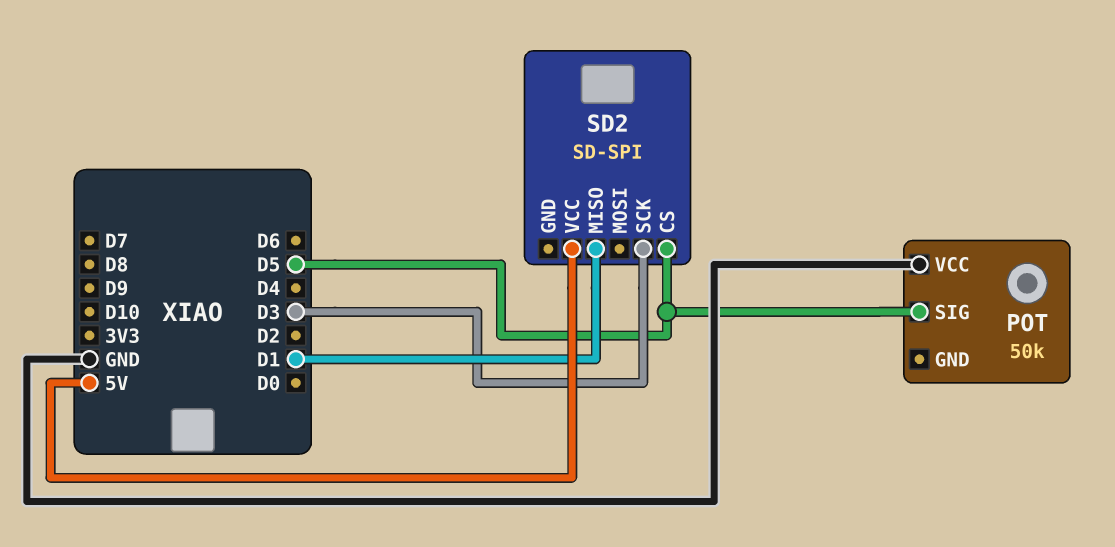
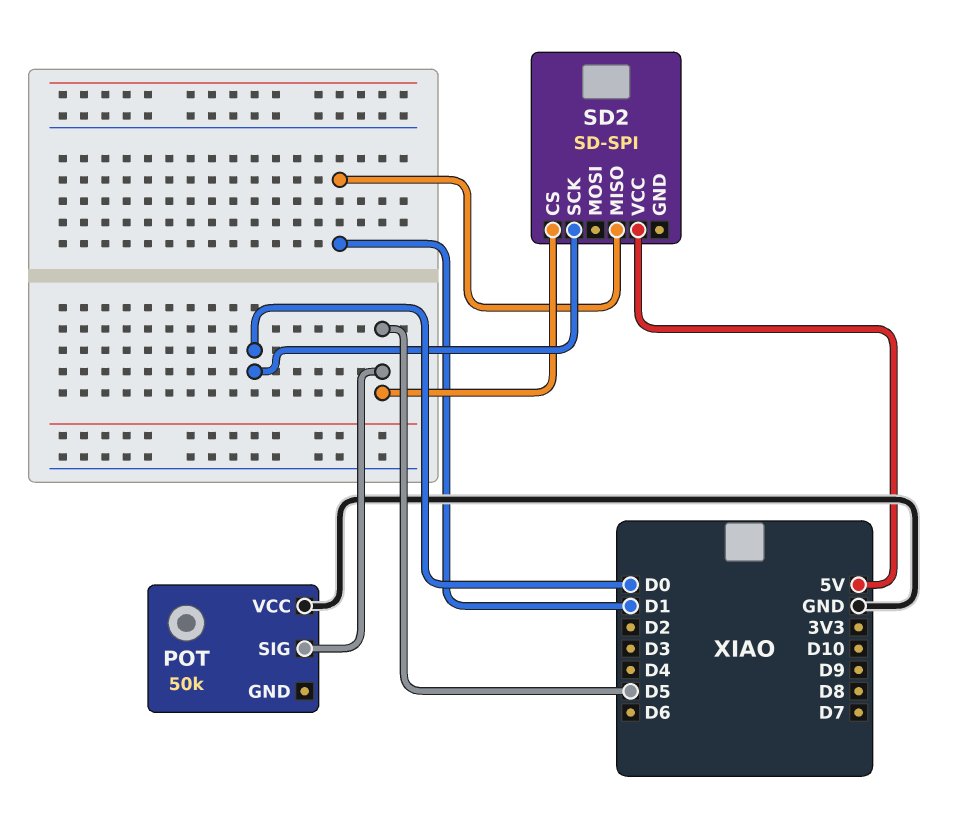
SD2 pin SCK: D3 -> D0

